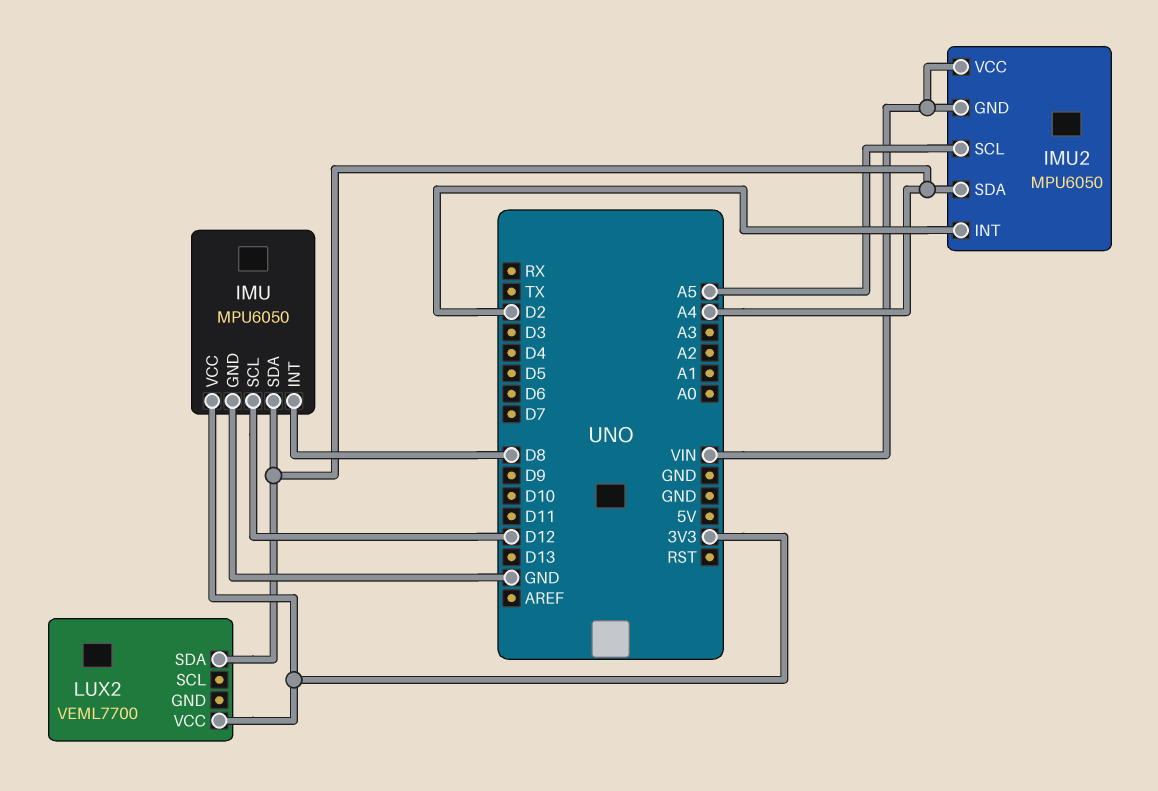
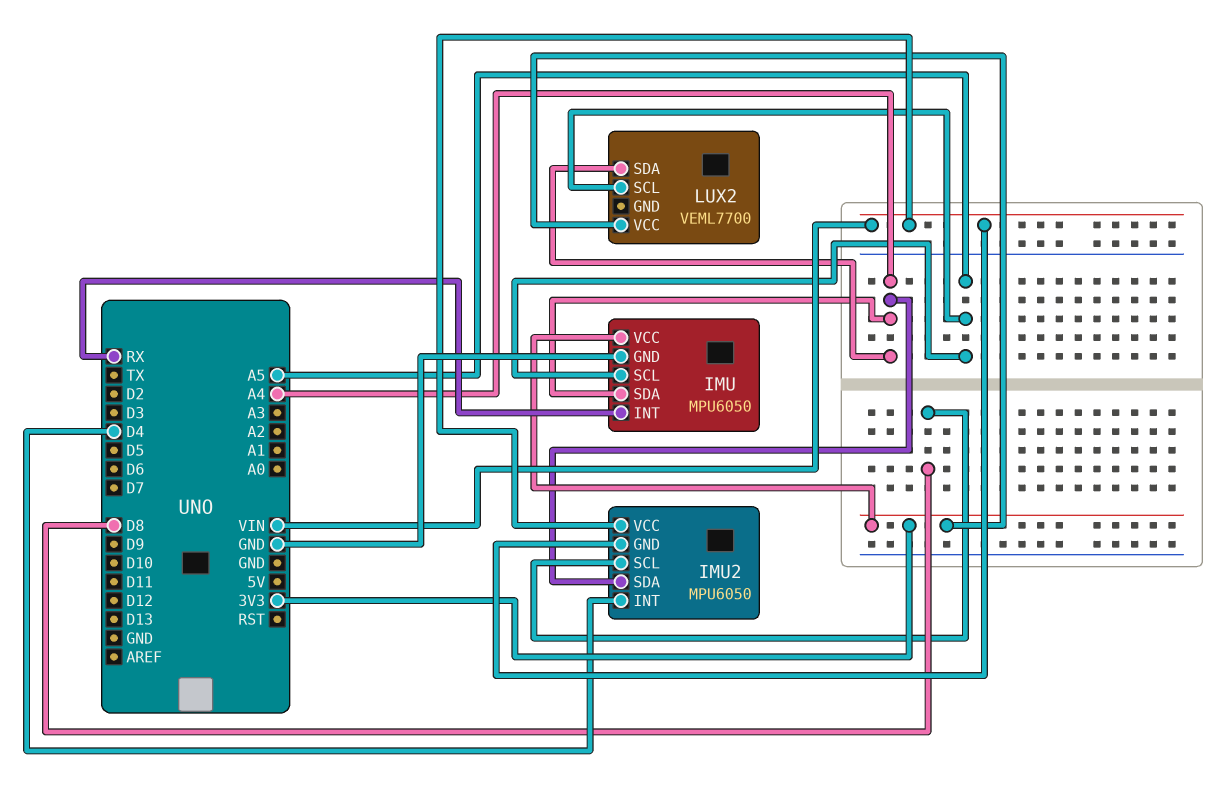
IMU pin INT: D8 -> RX
IMU pin SCL: D12 -> A5
IMU2 pin INT: D2 -> D4
IMU2 pin SCL: A5 -> D8
LUX2 pin SCL: none -> A5

